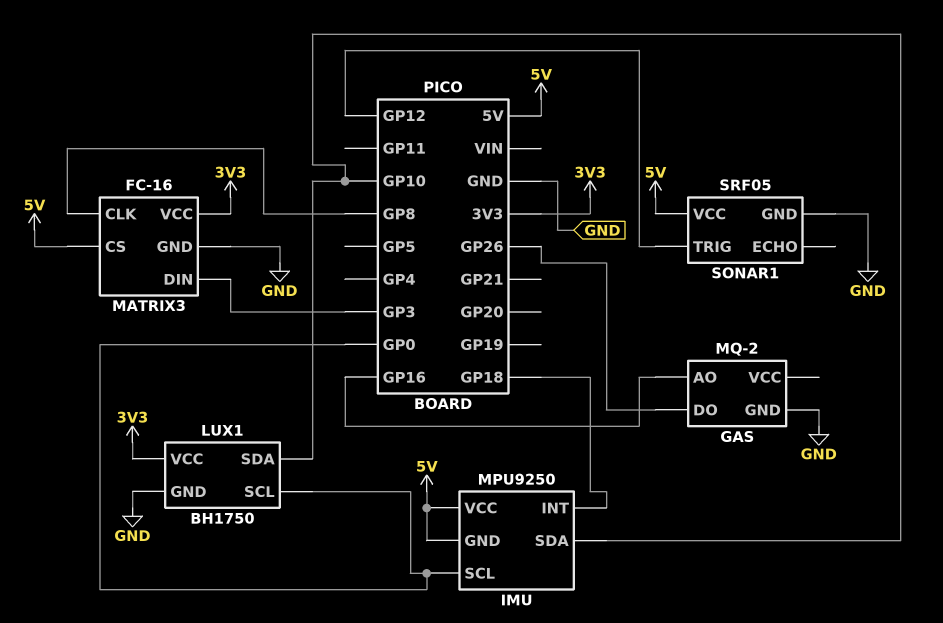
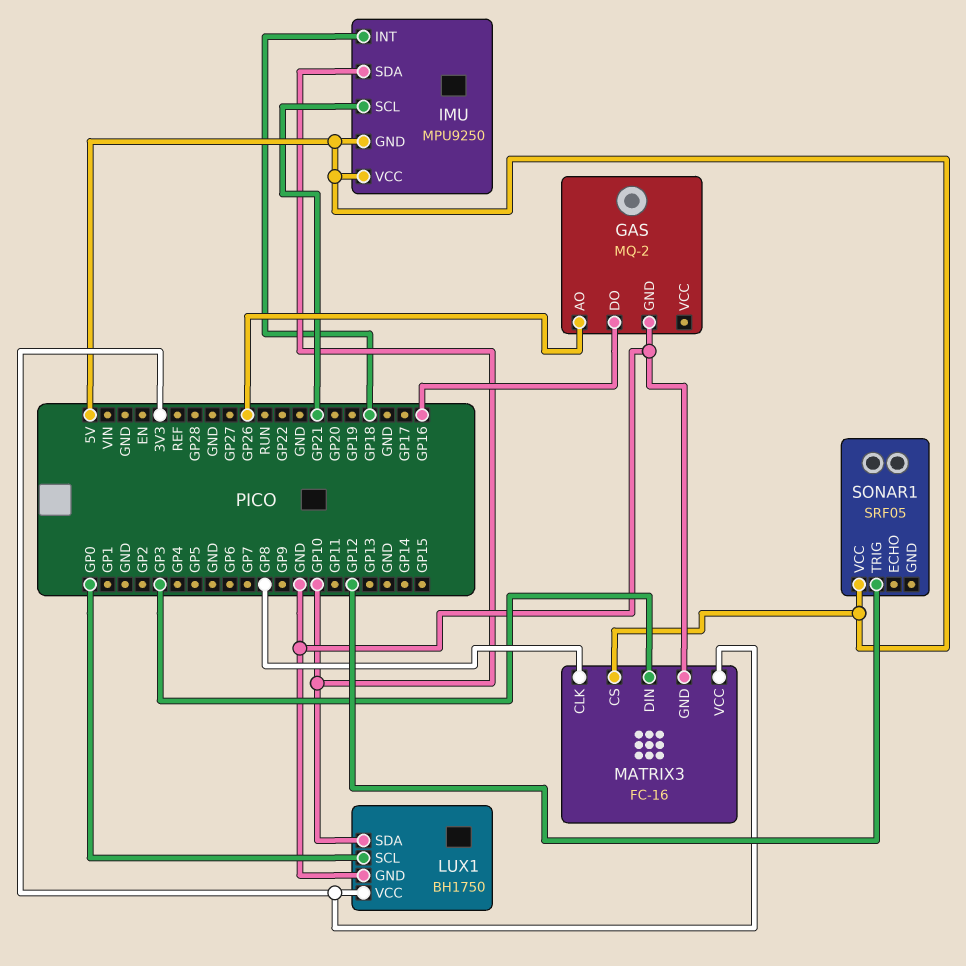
GAS pin AO: GP16 -> GP26
GAS pin DO: GP26 -> GP16
IMU pin SCL: GP0 -> GP21
SONAR1 pin GND: GND -> none

